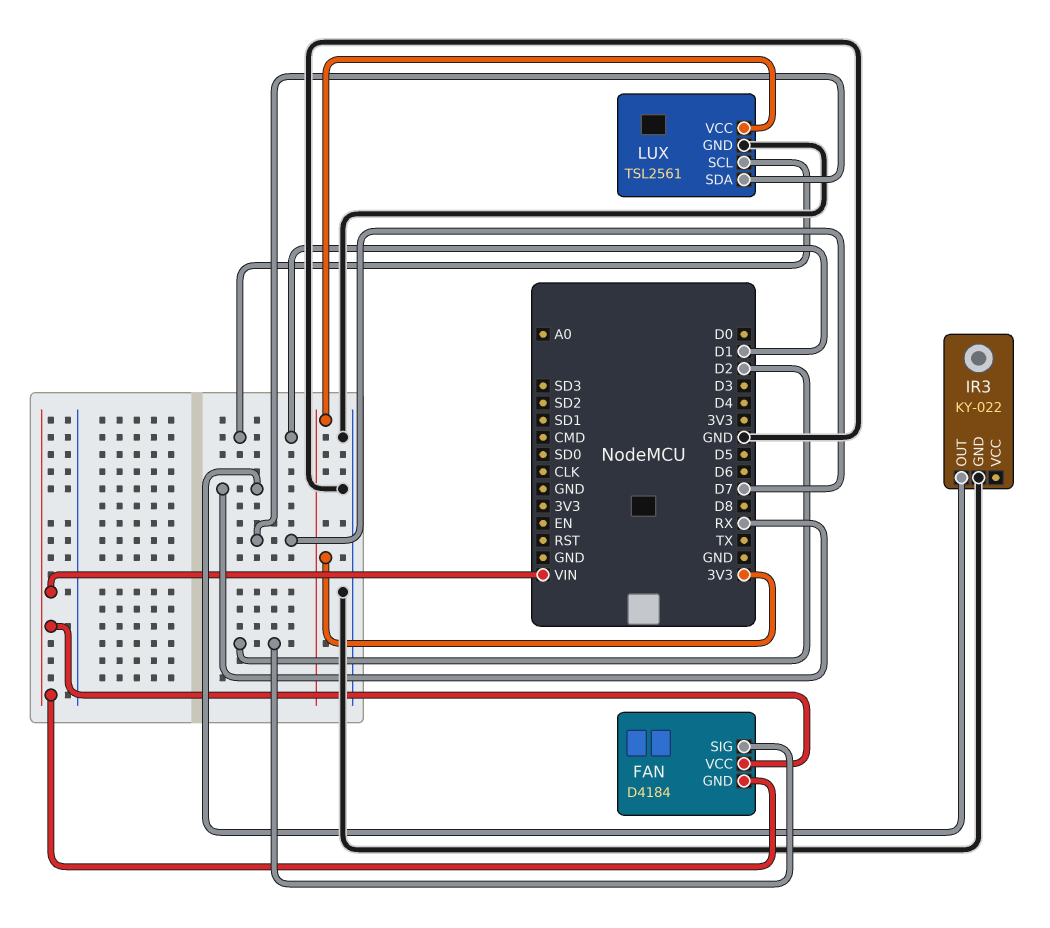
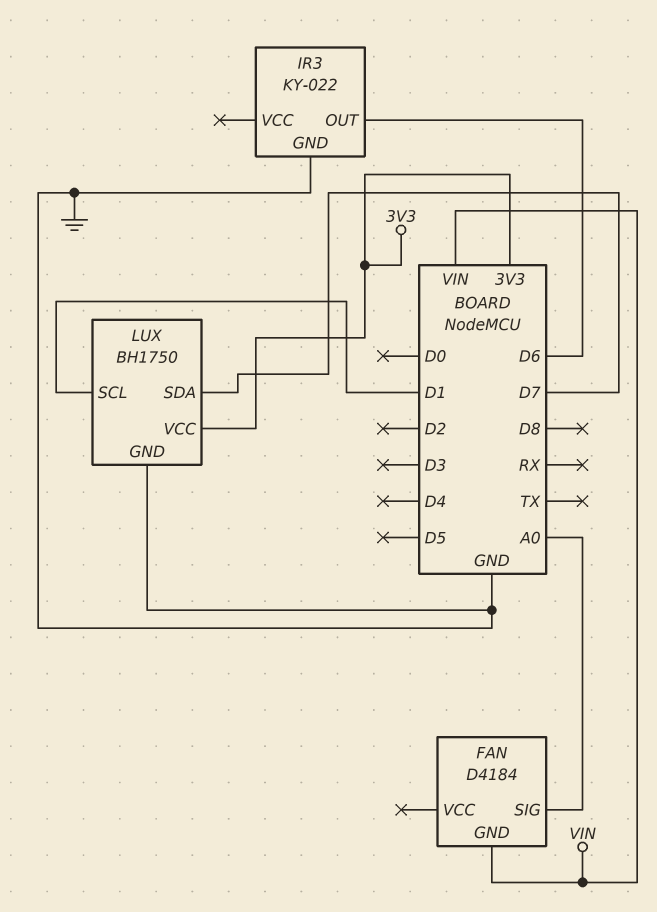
FAN pin SIG: D2 -> A0
FAN pin VCC: VIN -> none
IR3 pin OUT: RX -> D6
LUX: TSL2561 -> BH1750

